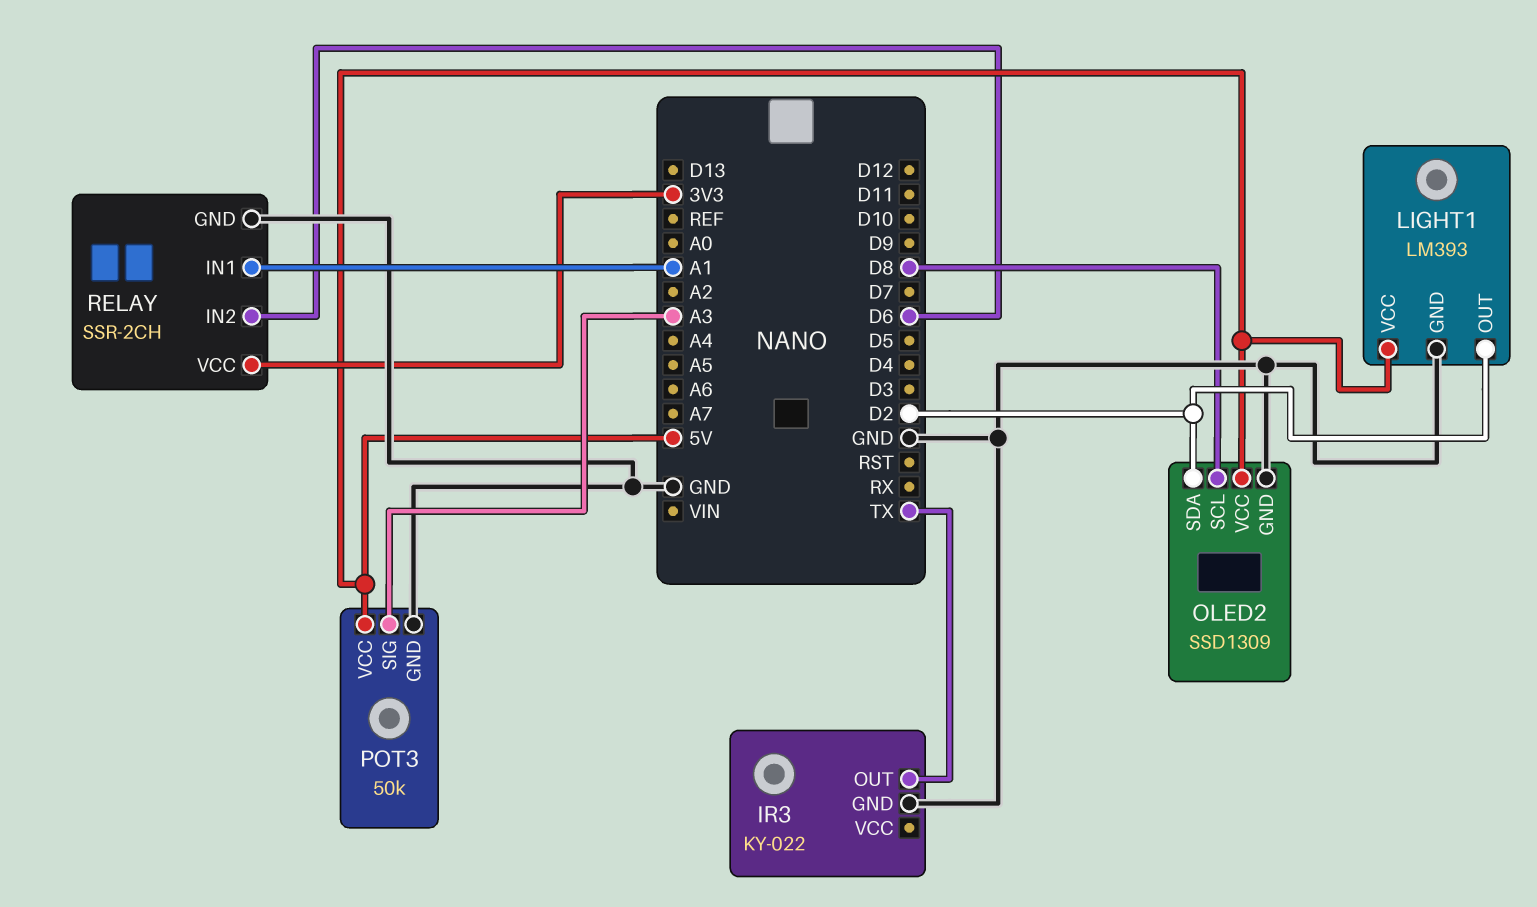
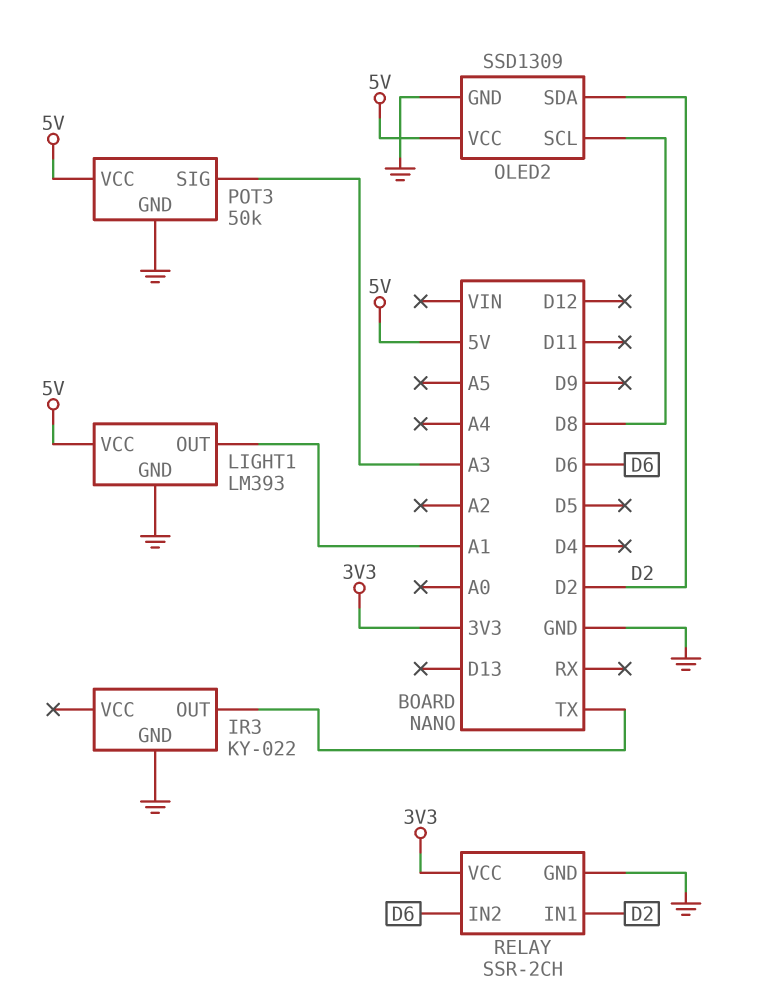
LIGHT1 pin OUT: D2 -> A1
RELAY pin IN1: A1 -> D2

